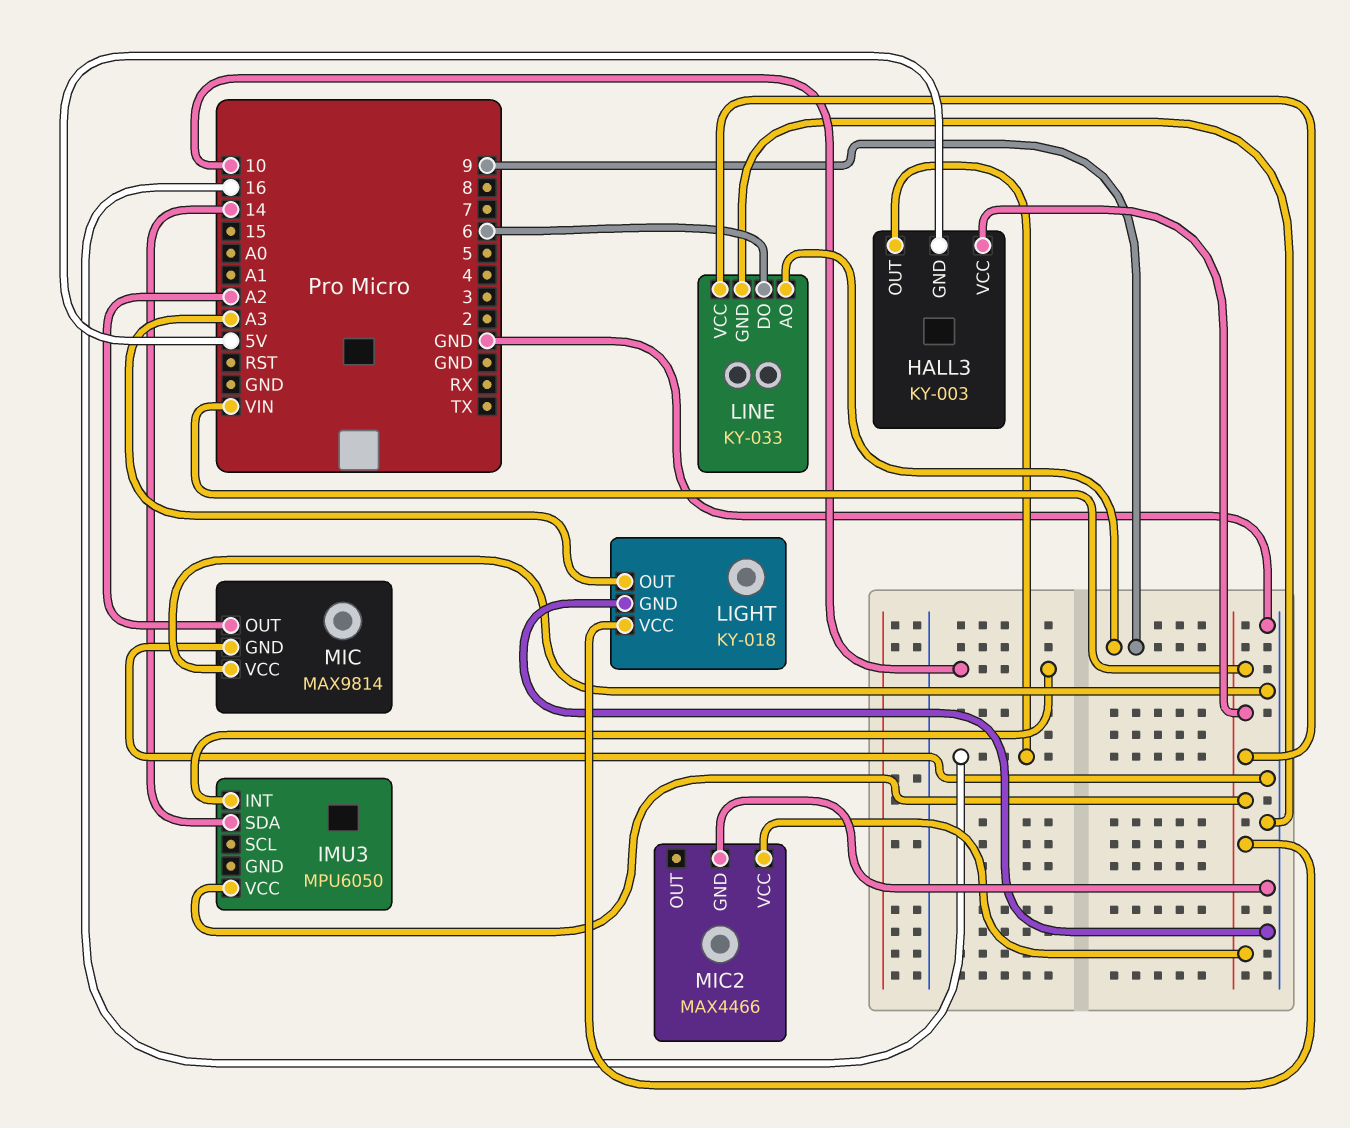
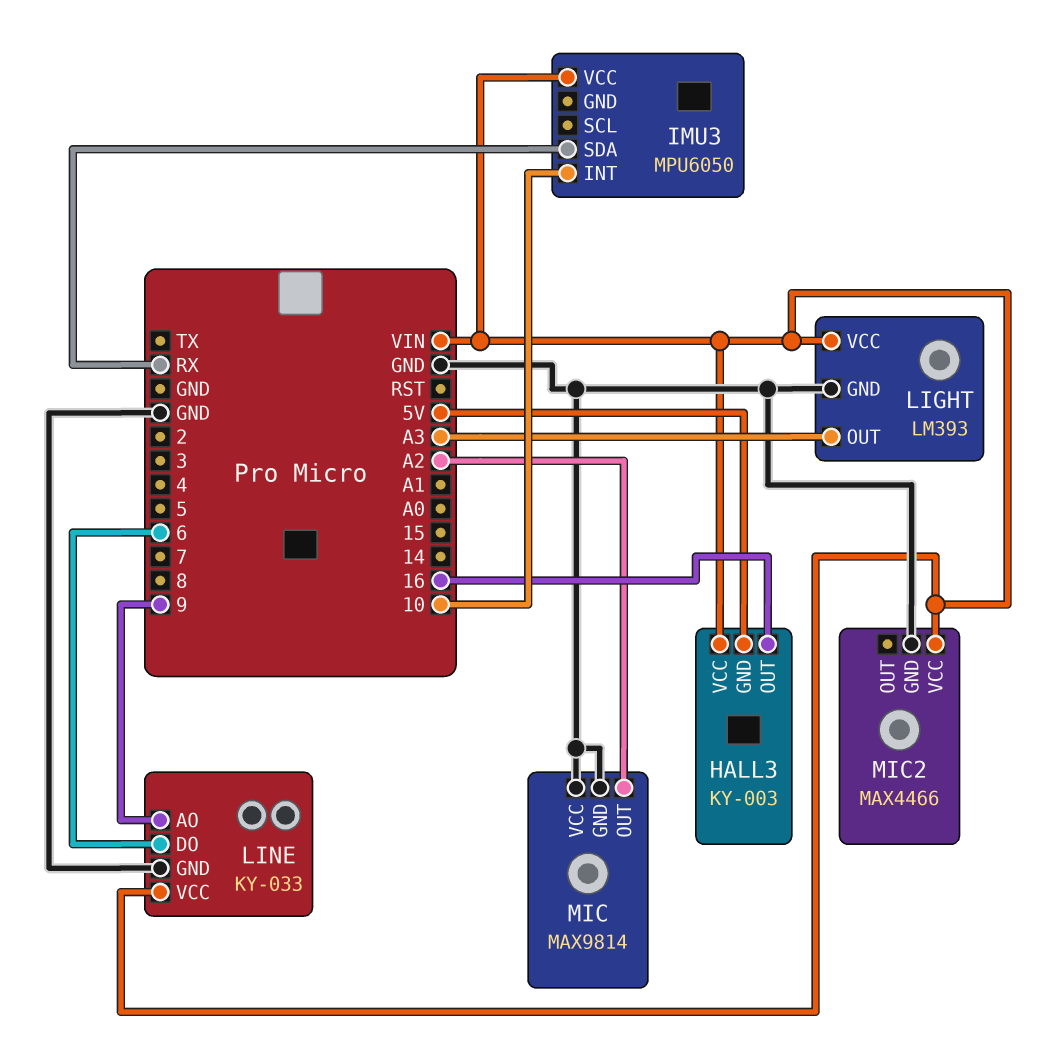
IMU3 pin SDA: 14 -> RX
LIGHT: KY-018 -> LM393

